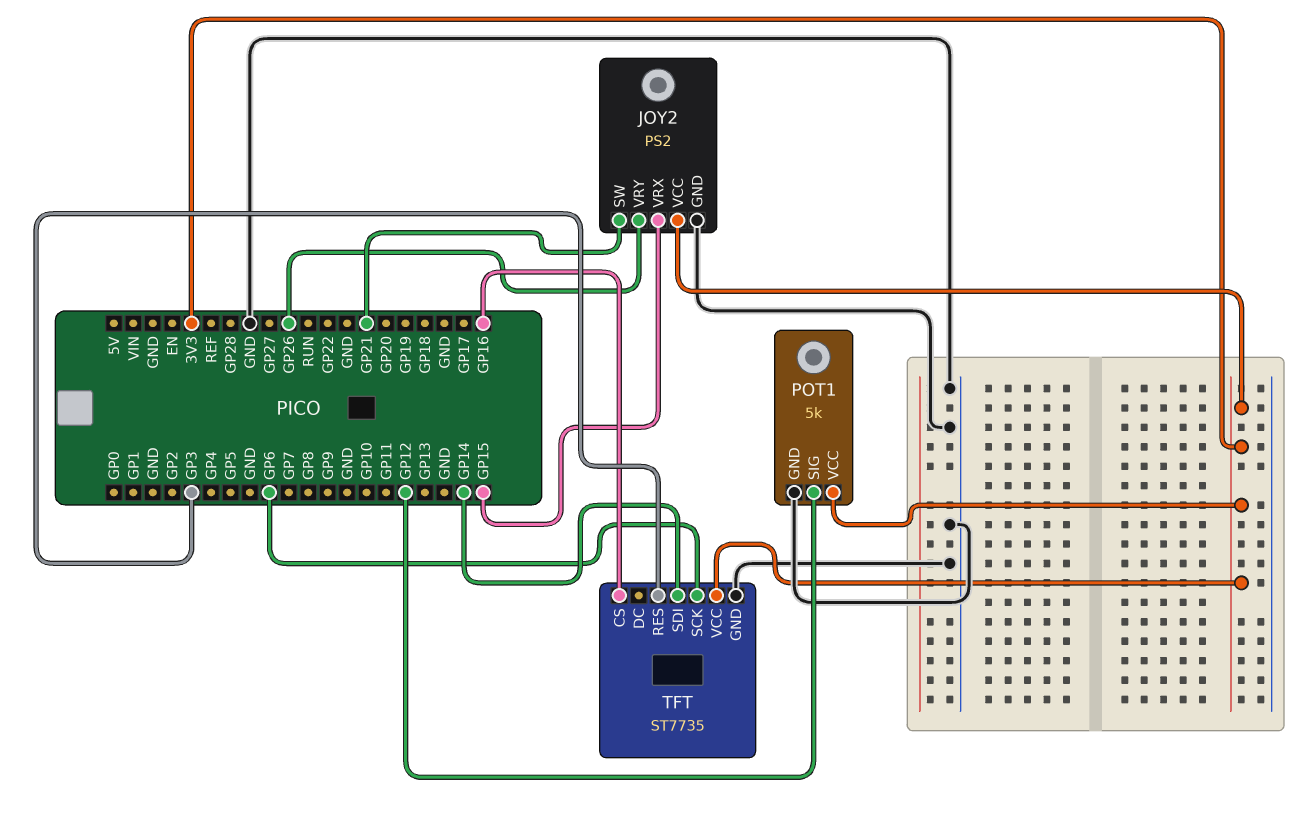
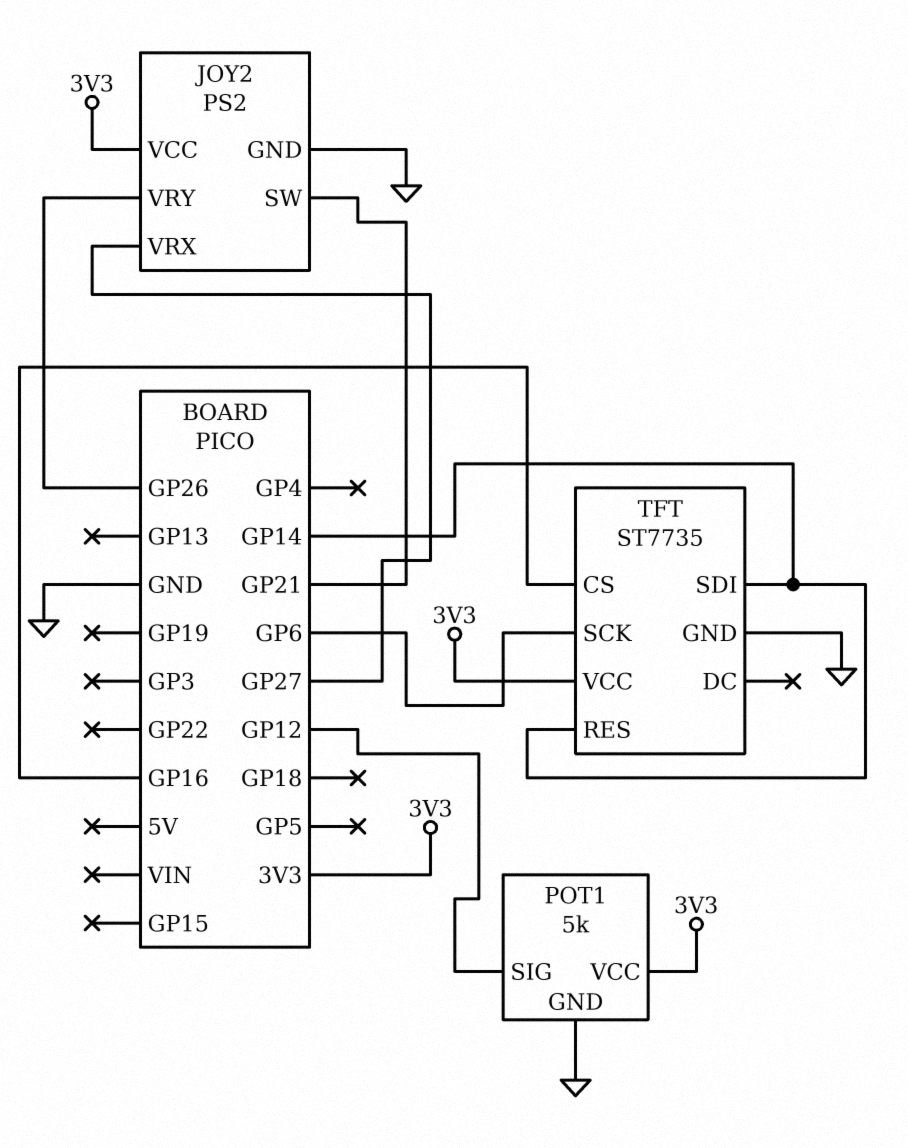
JOY2 pin VRX: GP15 -> GP27
TFT pin RES: GP3 -> GP14

